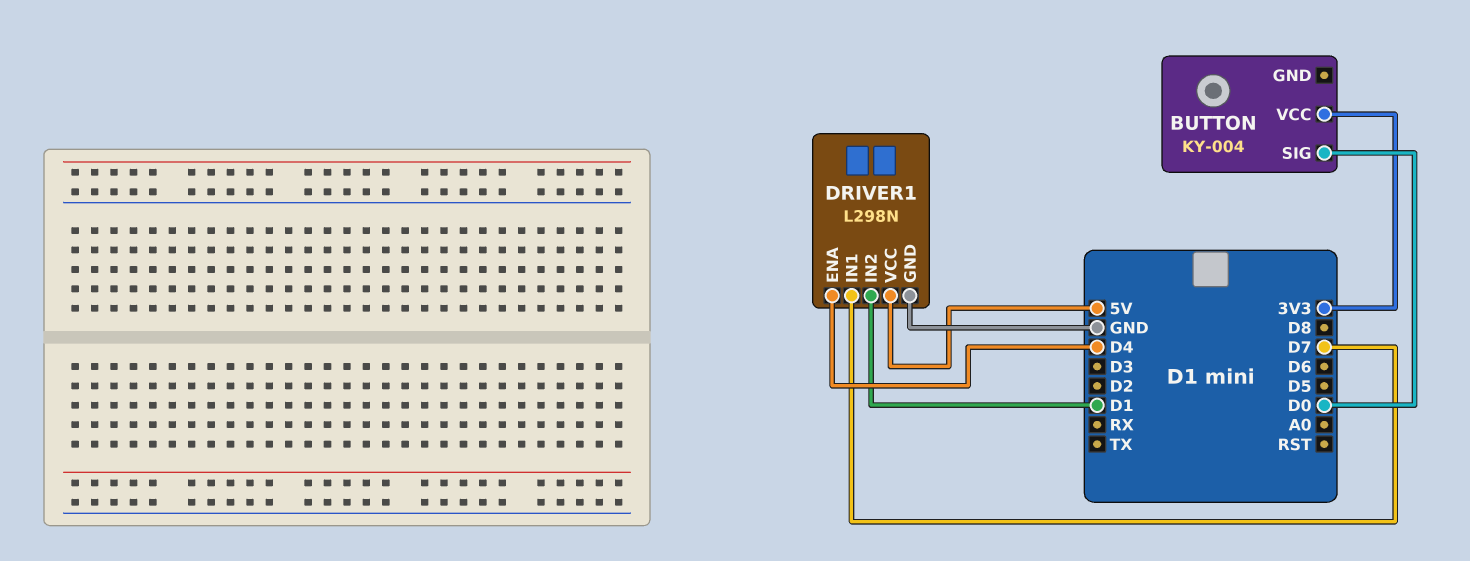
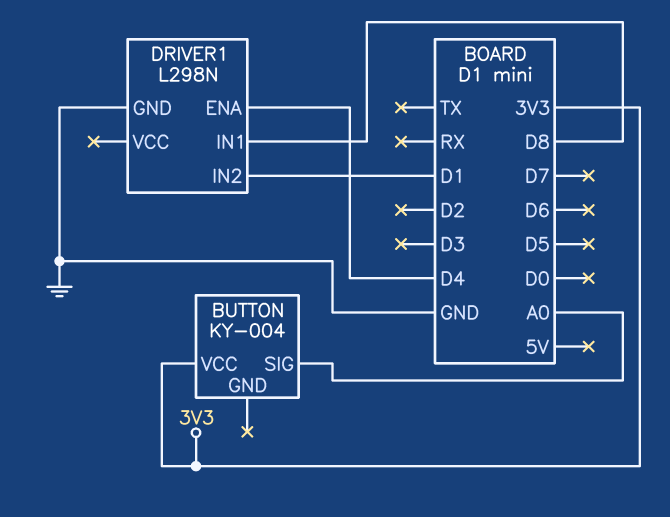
BUTTON pin SIG: D0 -> A0
DRIVER1 pin IN1: D7 -> D8
DRIVER1 pin VCC: 5V -> none

